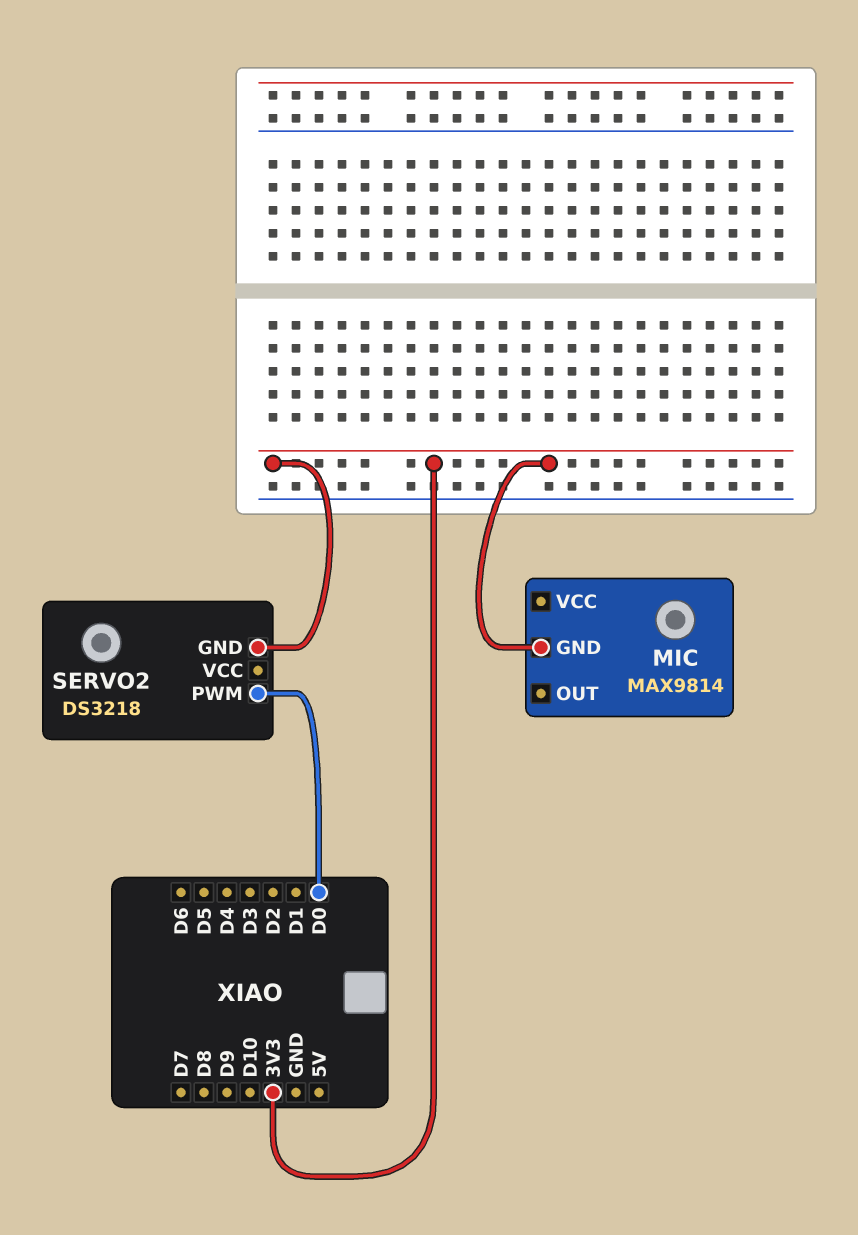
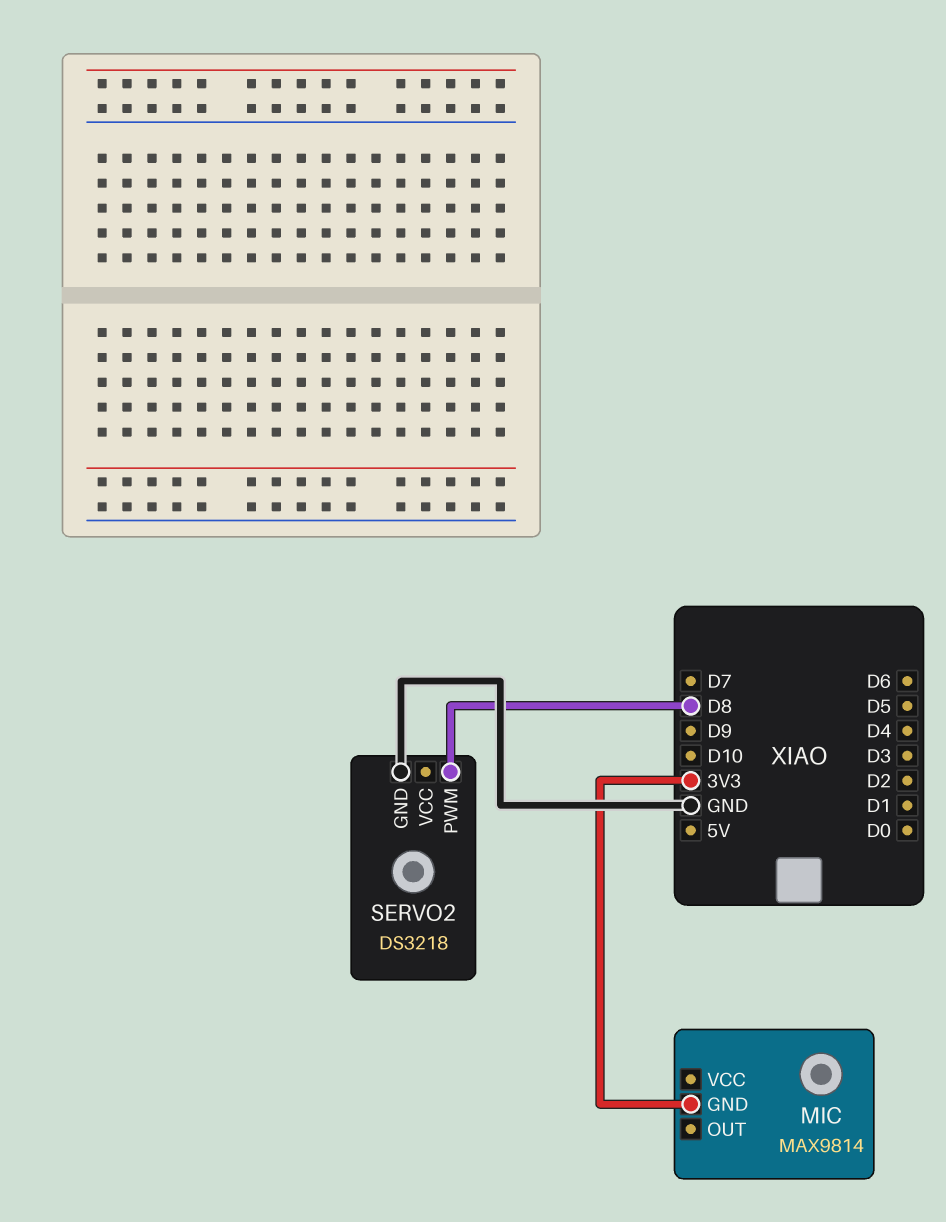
SERVO2 pin GND: 3V3 -> GND
SERVO2 pin PWM: D0 -> D8

